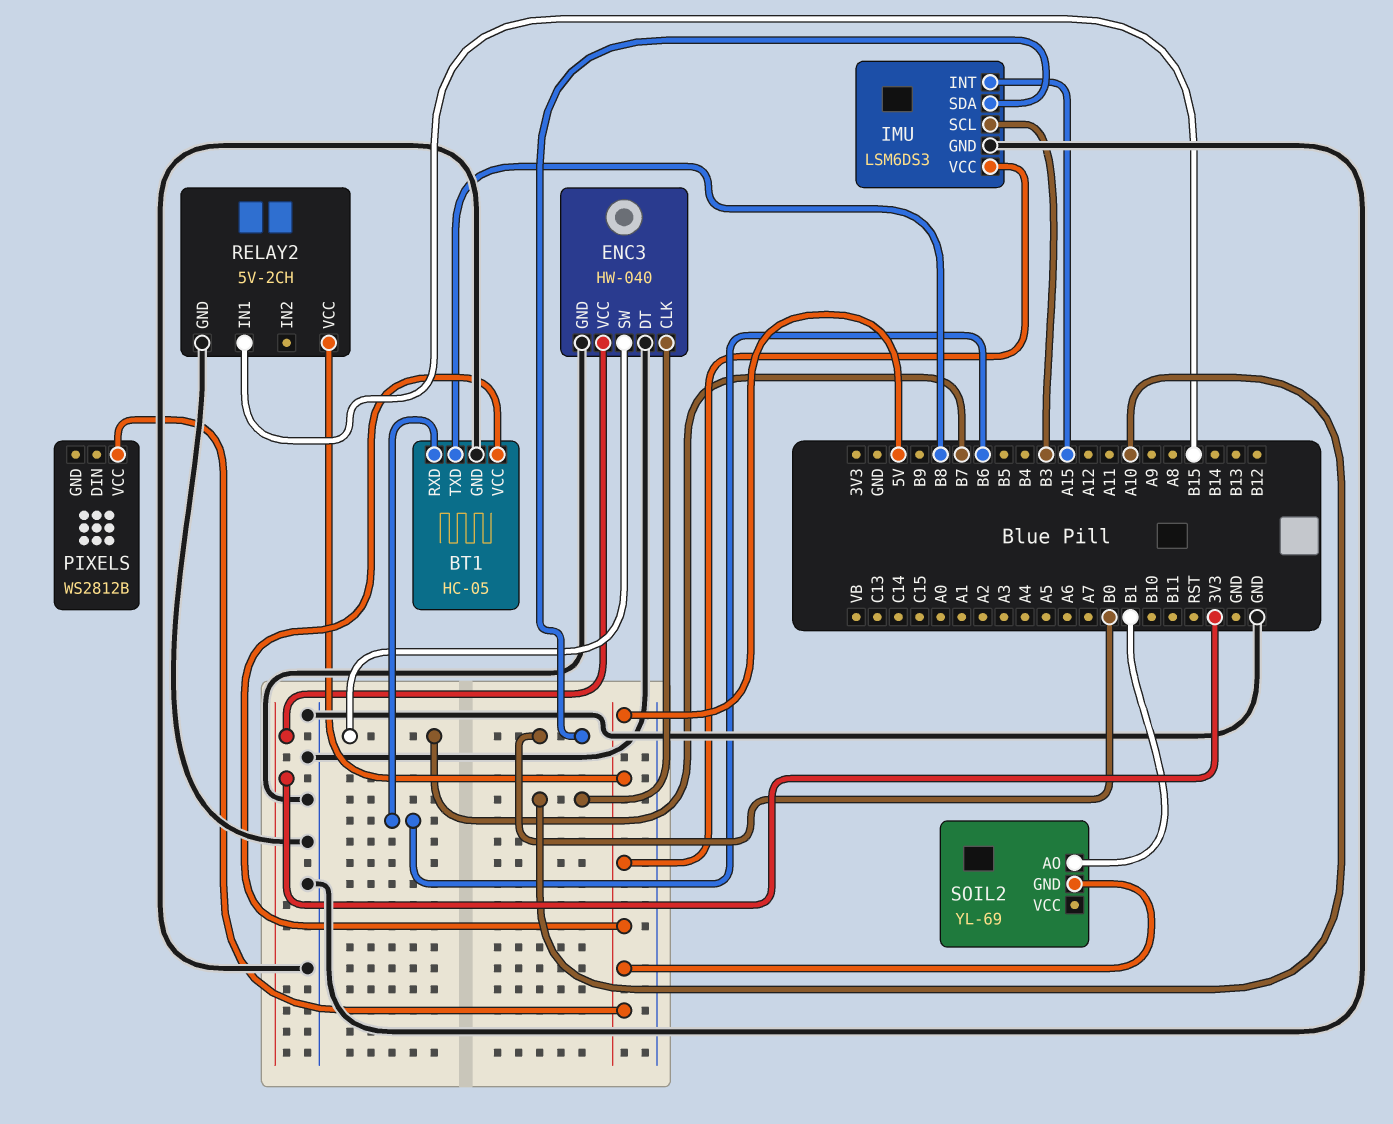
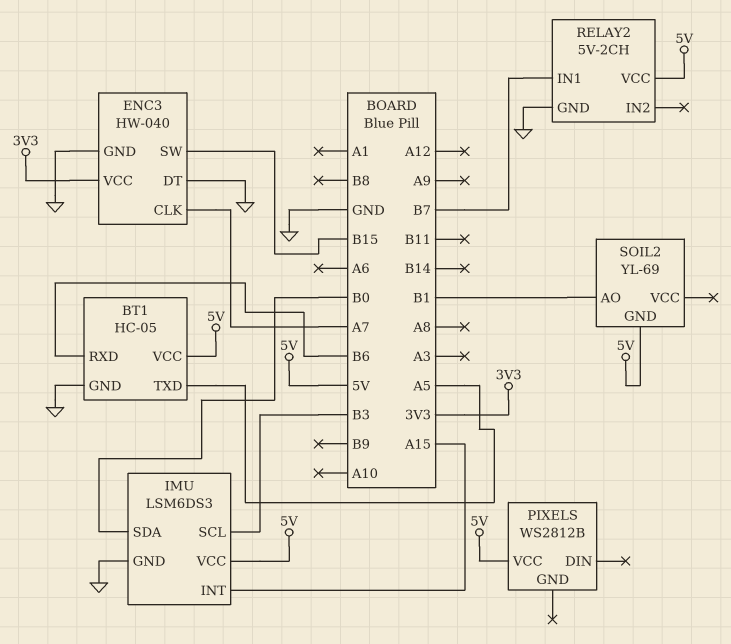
BT1 pin TXD: B8 -> A5
ENC3 pin CLK: A10 -> A7
ENC3 pin SW: B7 -> B15
RELAY2 pin IN1: B15 -> B7

